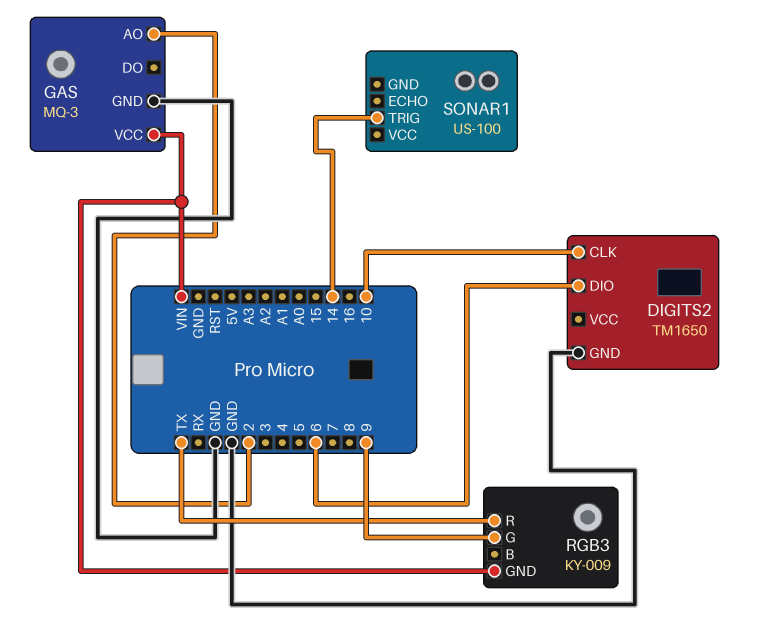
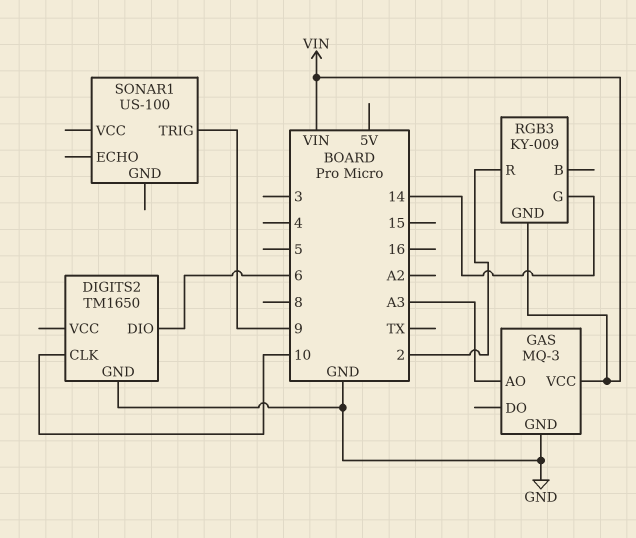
GAS pin AO: 2 -> A3
RGB3 pin G: 9 -> 14
RGB3 pin R: TX -> 2
SONAR1 pin TRIG: 14 -> 9

